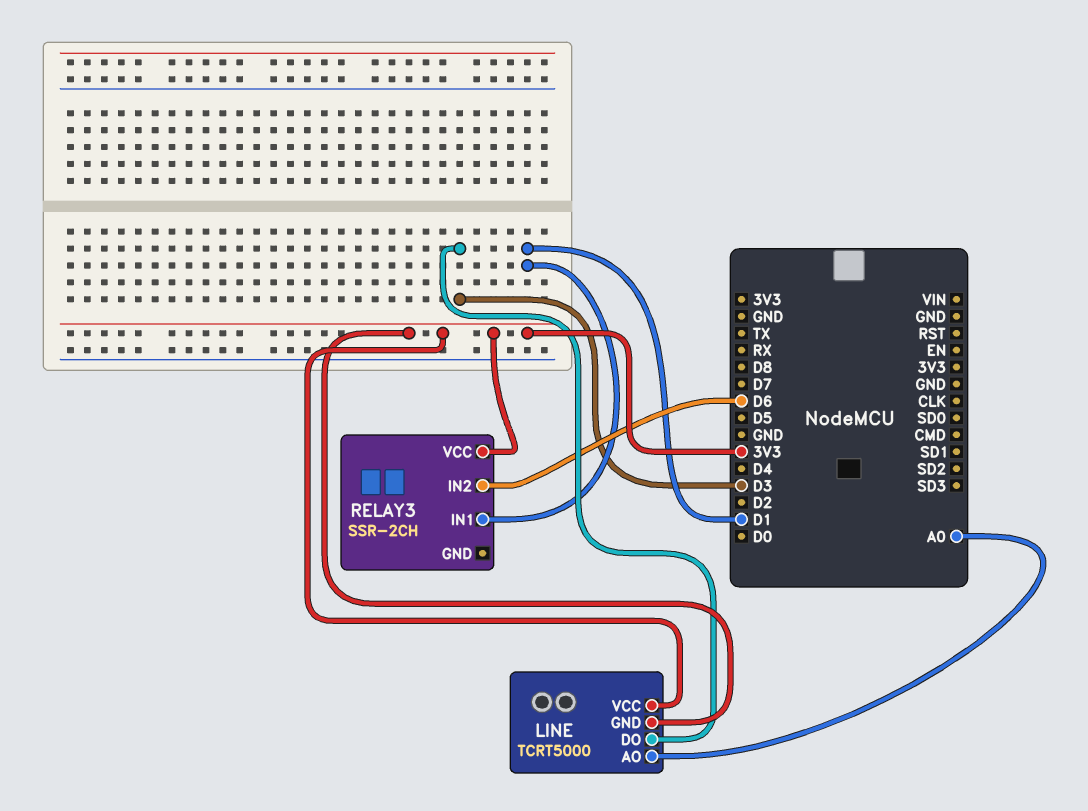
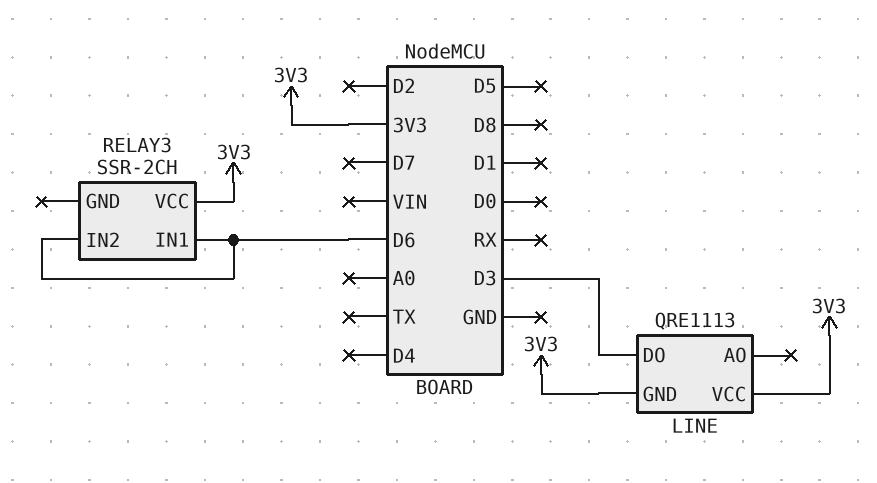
LINE: TCRT5000 -> QRE1113
LINE pin AO: A0 -> none
RELAY3 pin IN1: D1 -> D6

